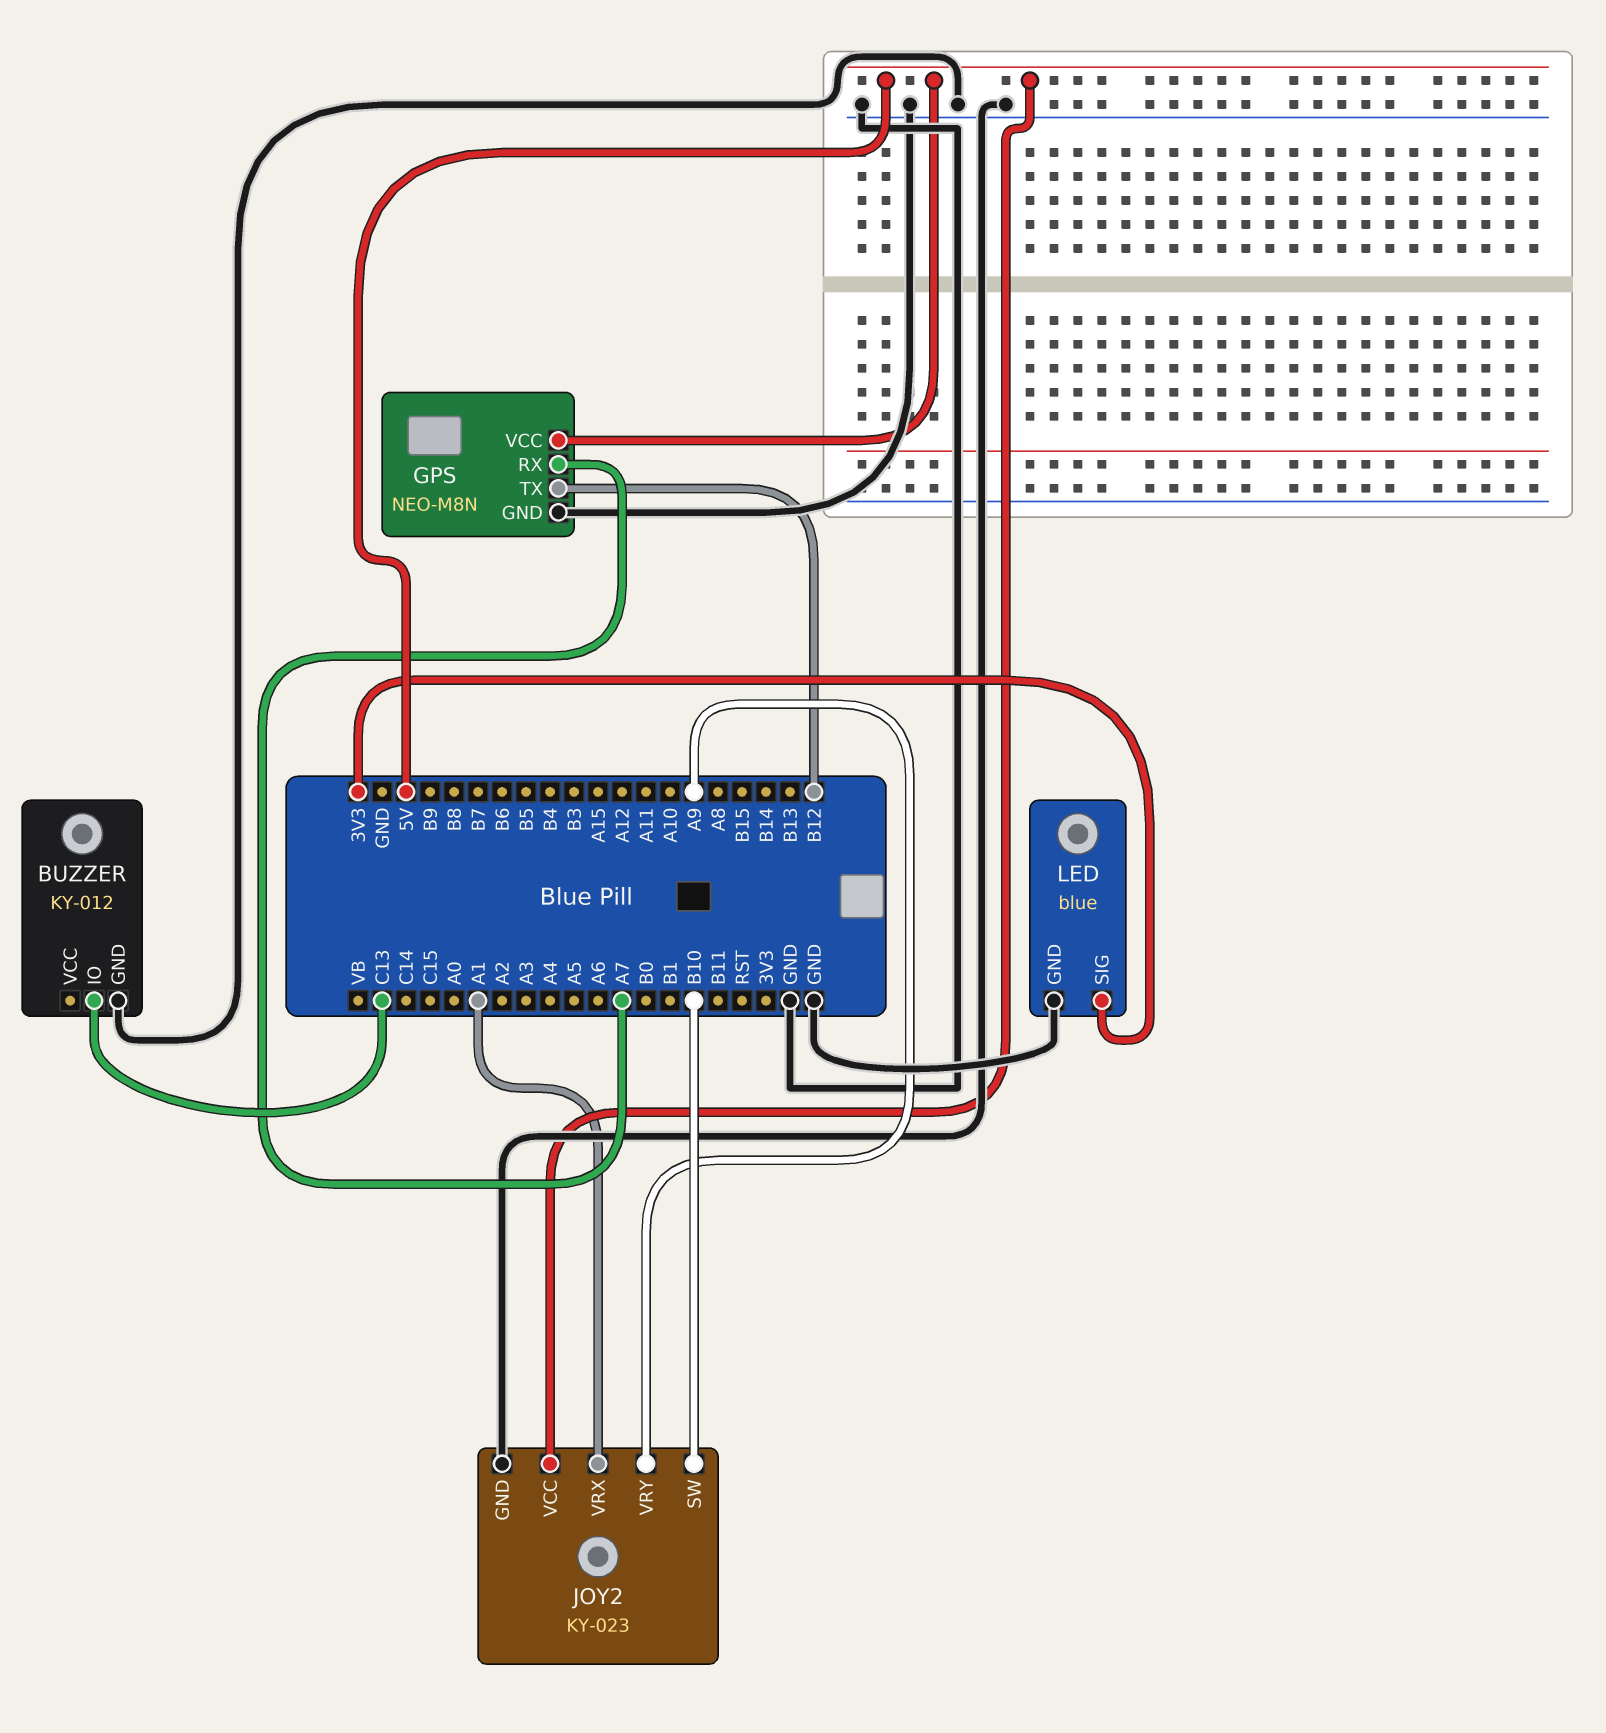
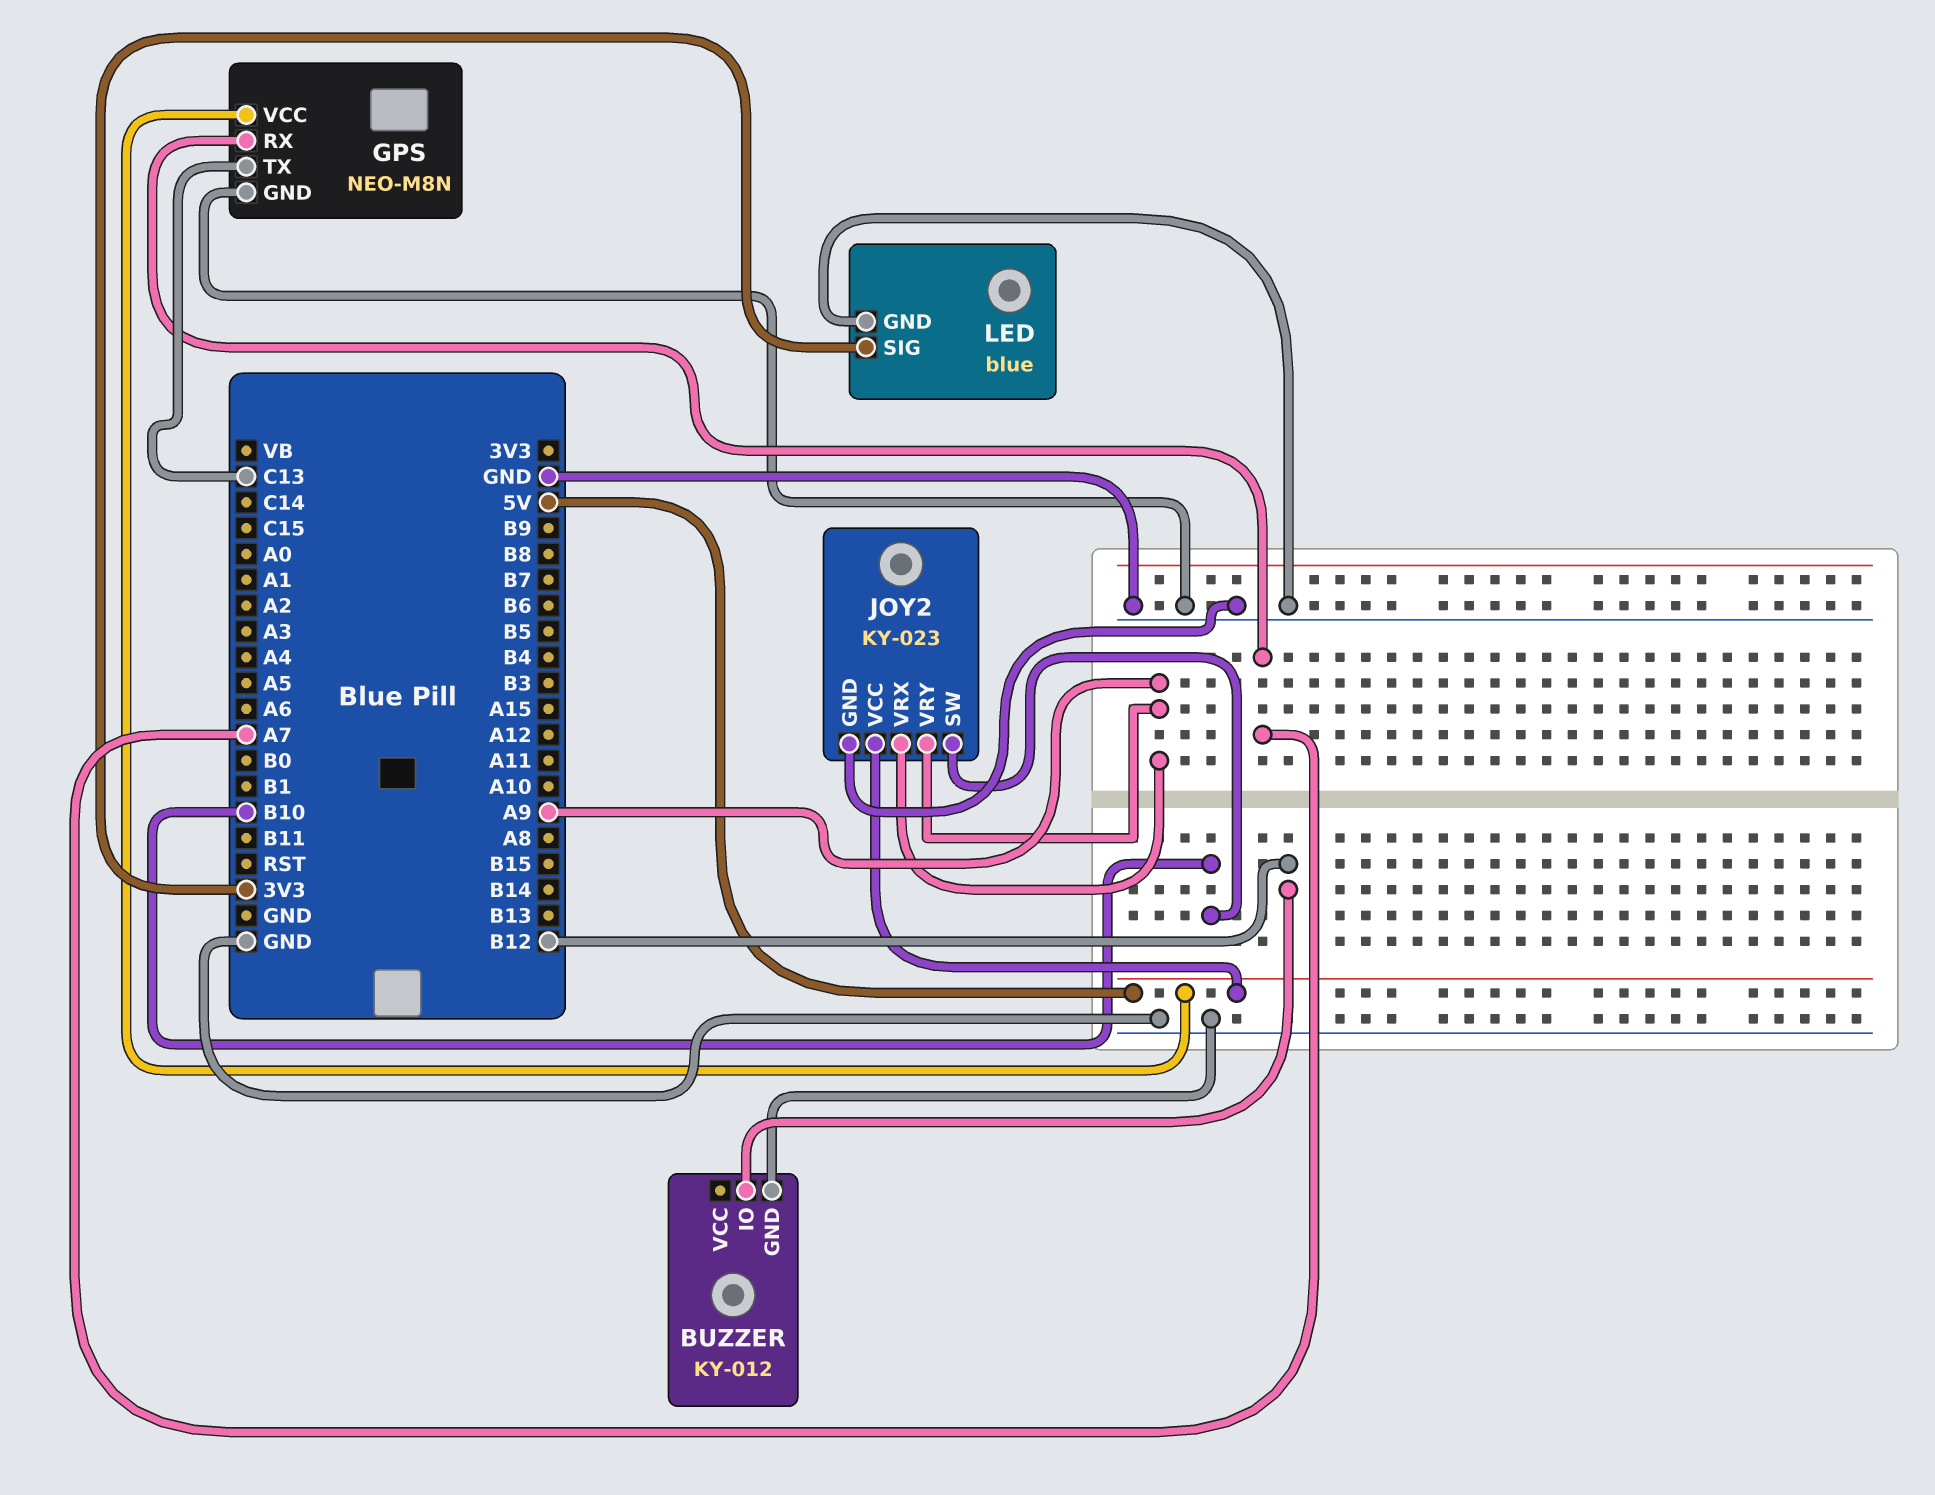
BUZZER pin IO: C13 -> B12
GPS pin TX: B12 -> C13
JOY2 pin VRX: A1 -> A9

